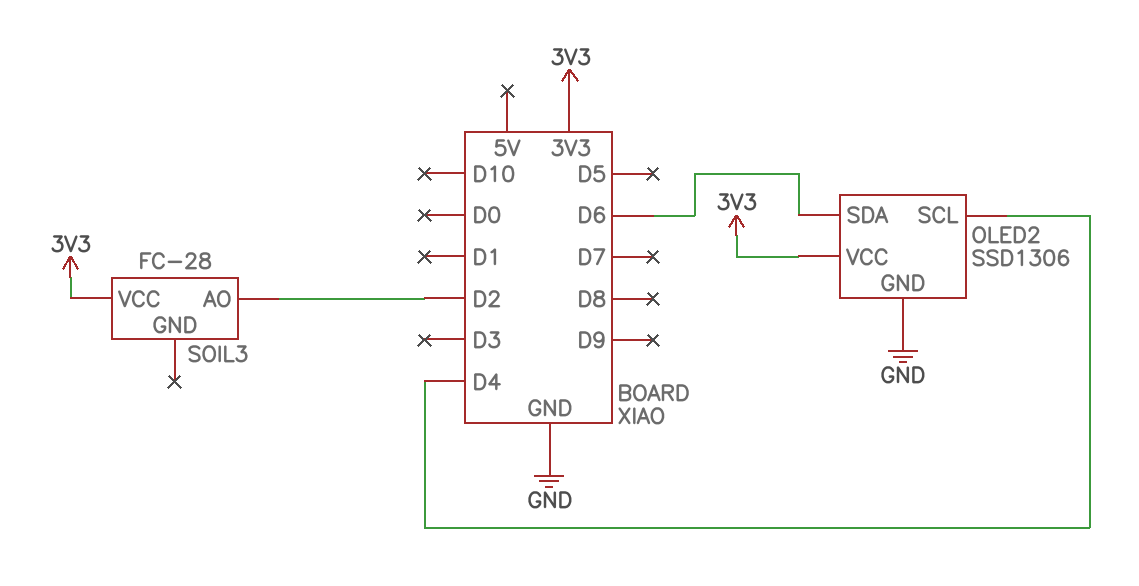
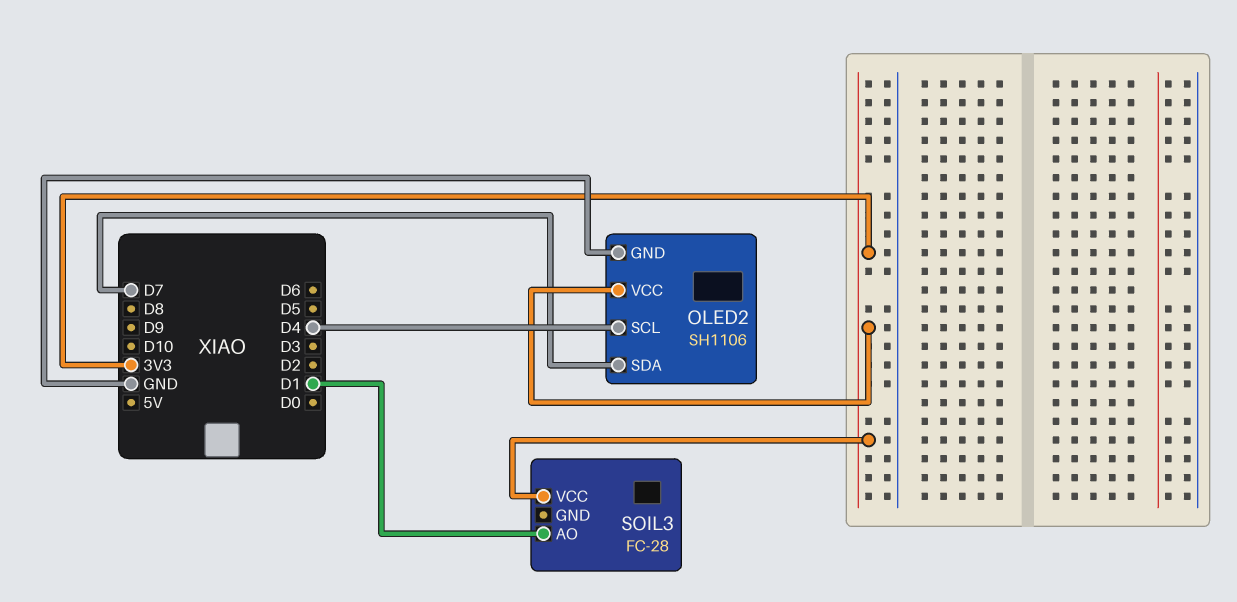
OLED2: SSD1306 -> SH1106
OLED2 pin SDA: D6 -> D7
SOIL3 pin AO: D2 -> D1

